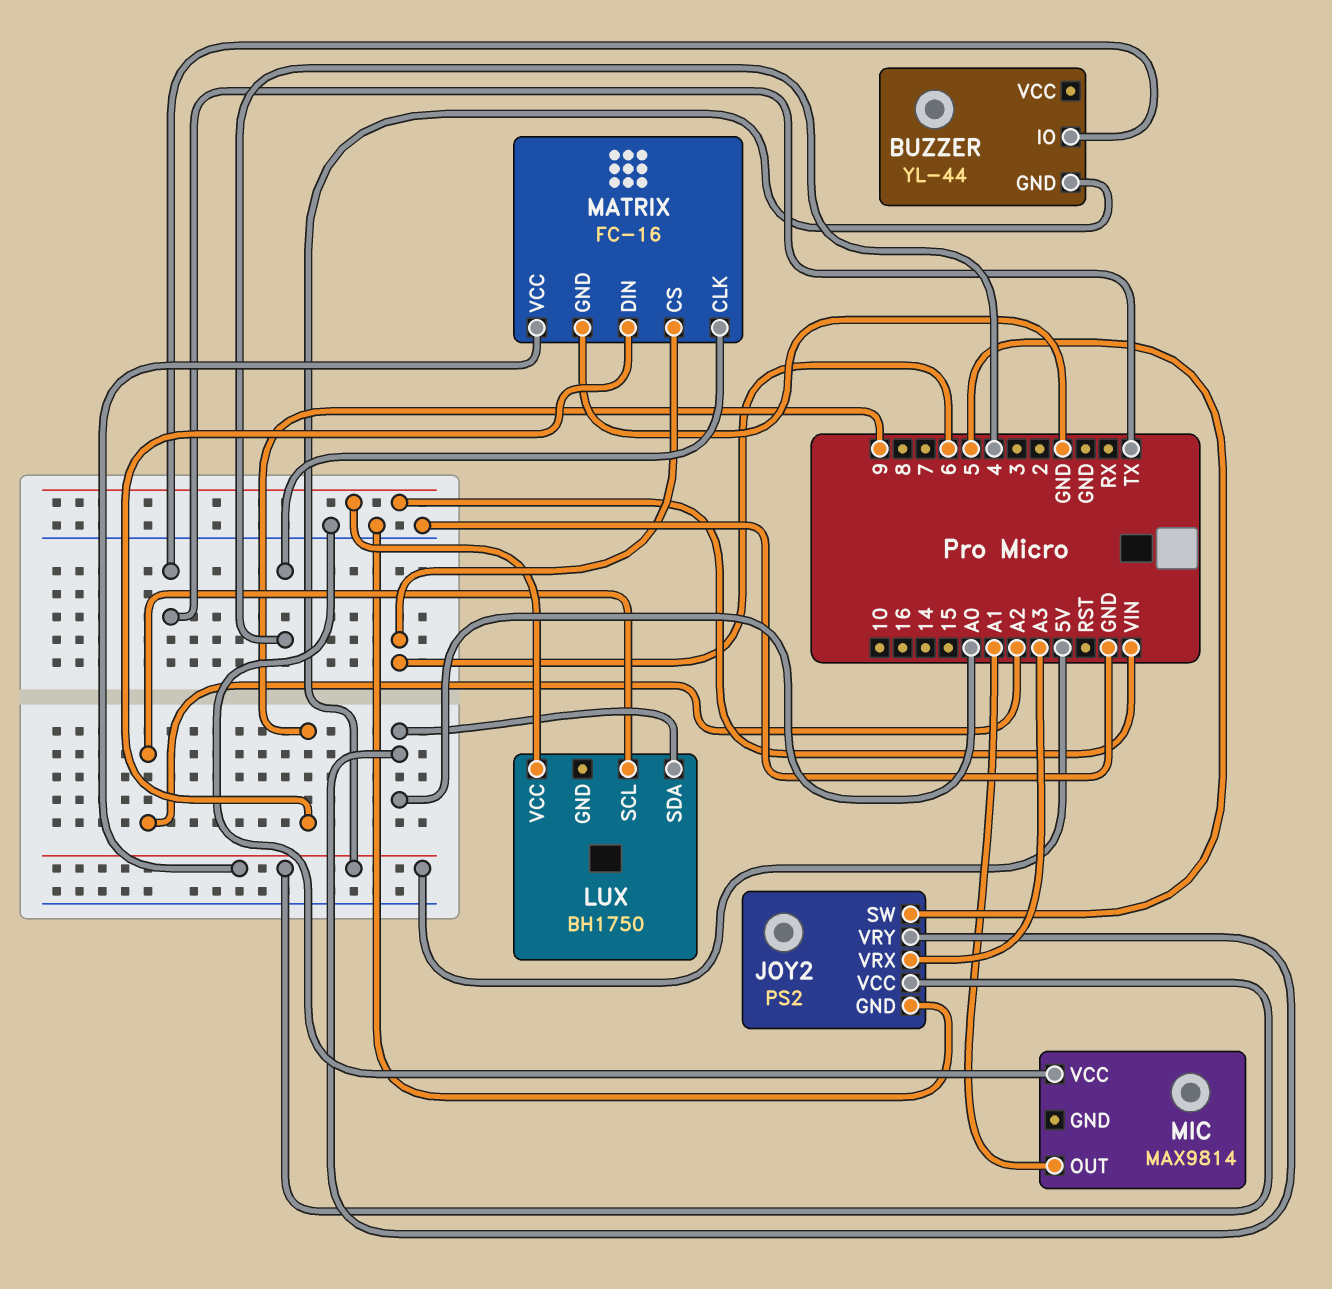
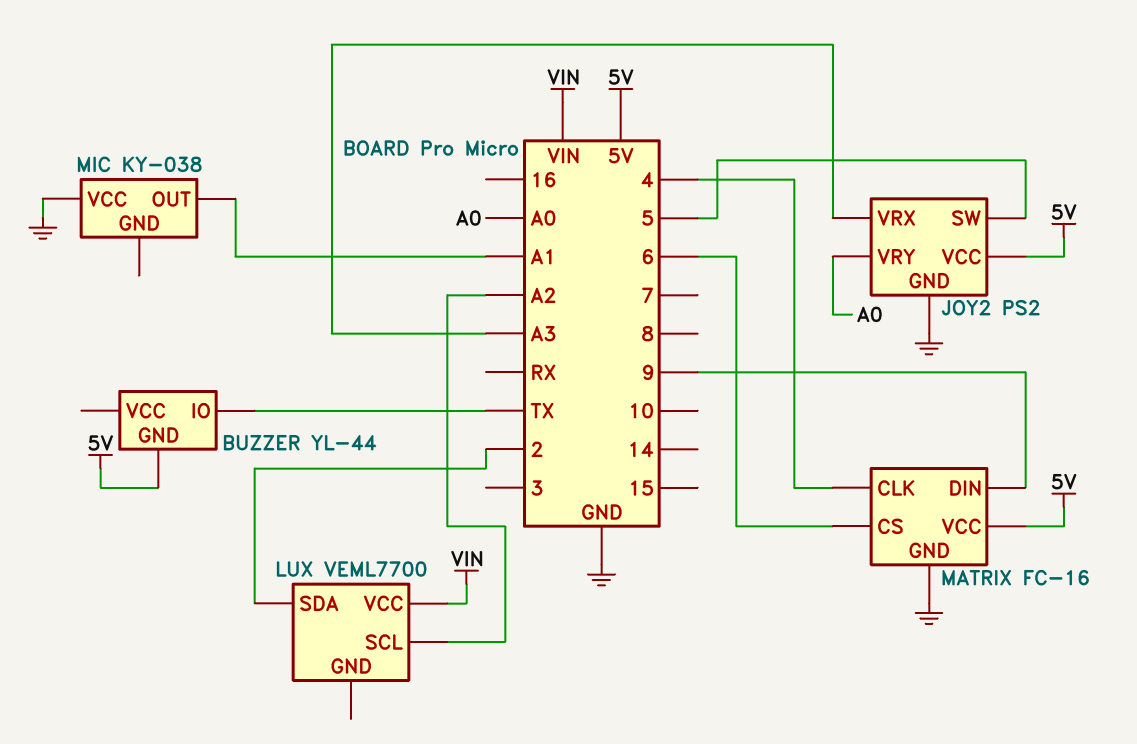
LUX: BH1750 -> VEML7700
LUX pin SDA: A0 -> 2
MIC: MAX9814 -> KY-038

